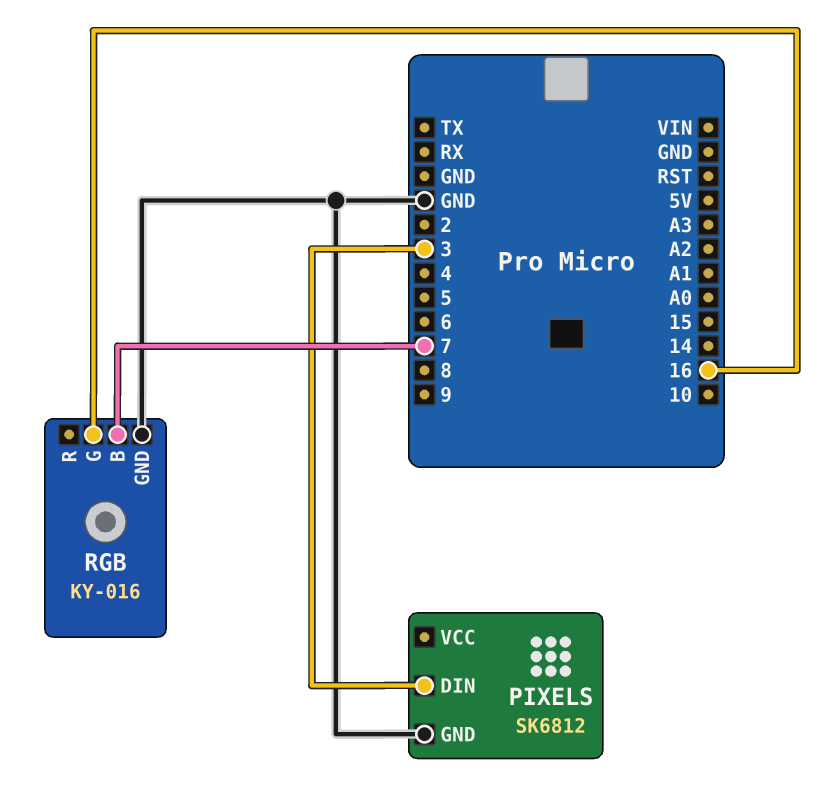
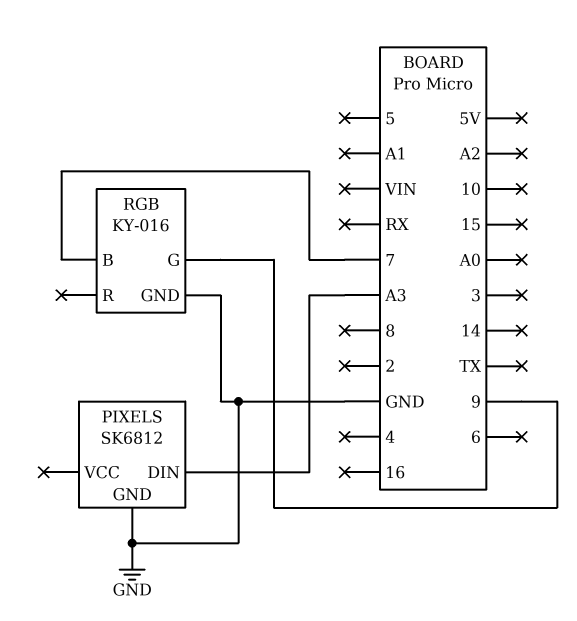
PIXELS pin DIN: 3 -> A3
RGB pin G: 16 -> 9

